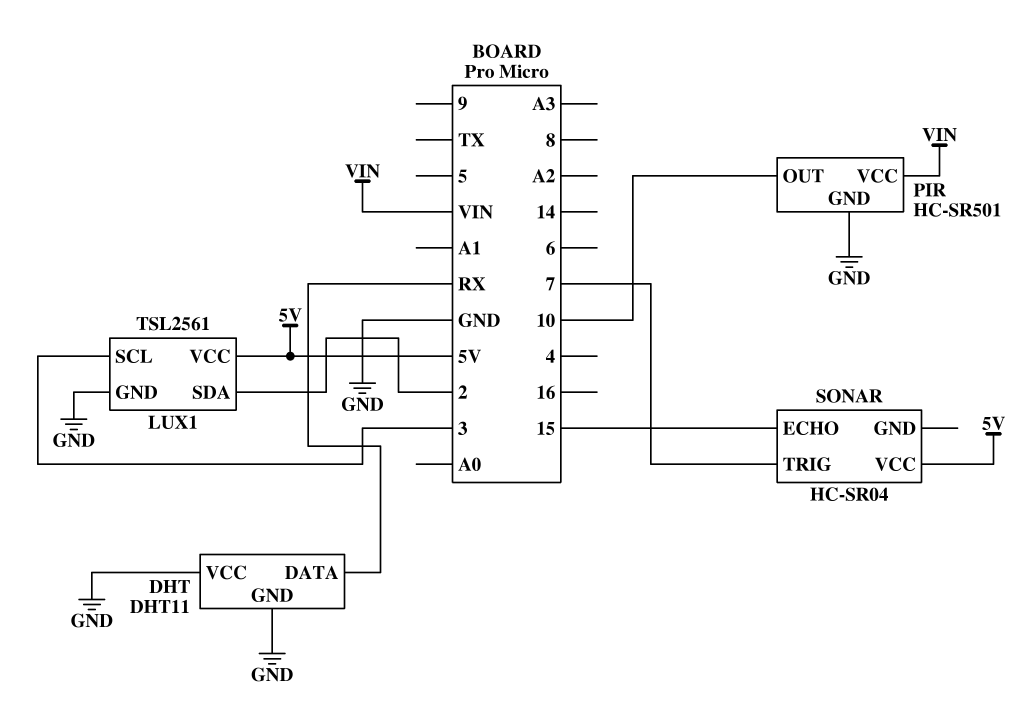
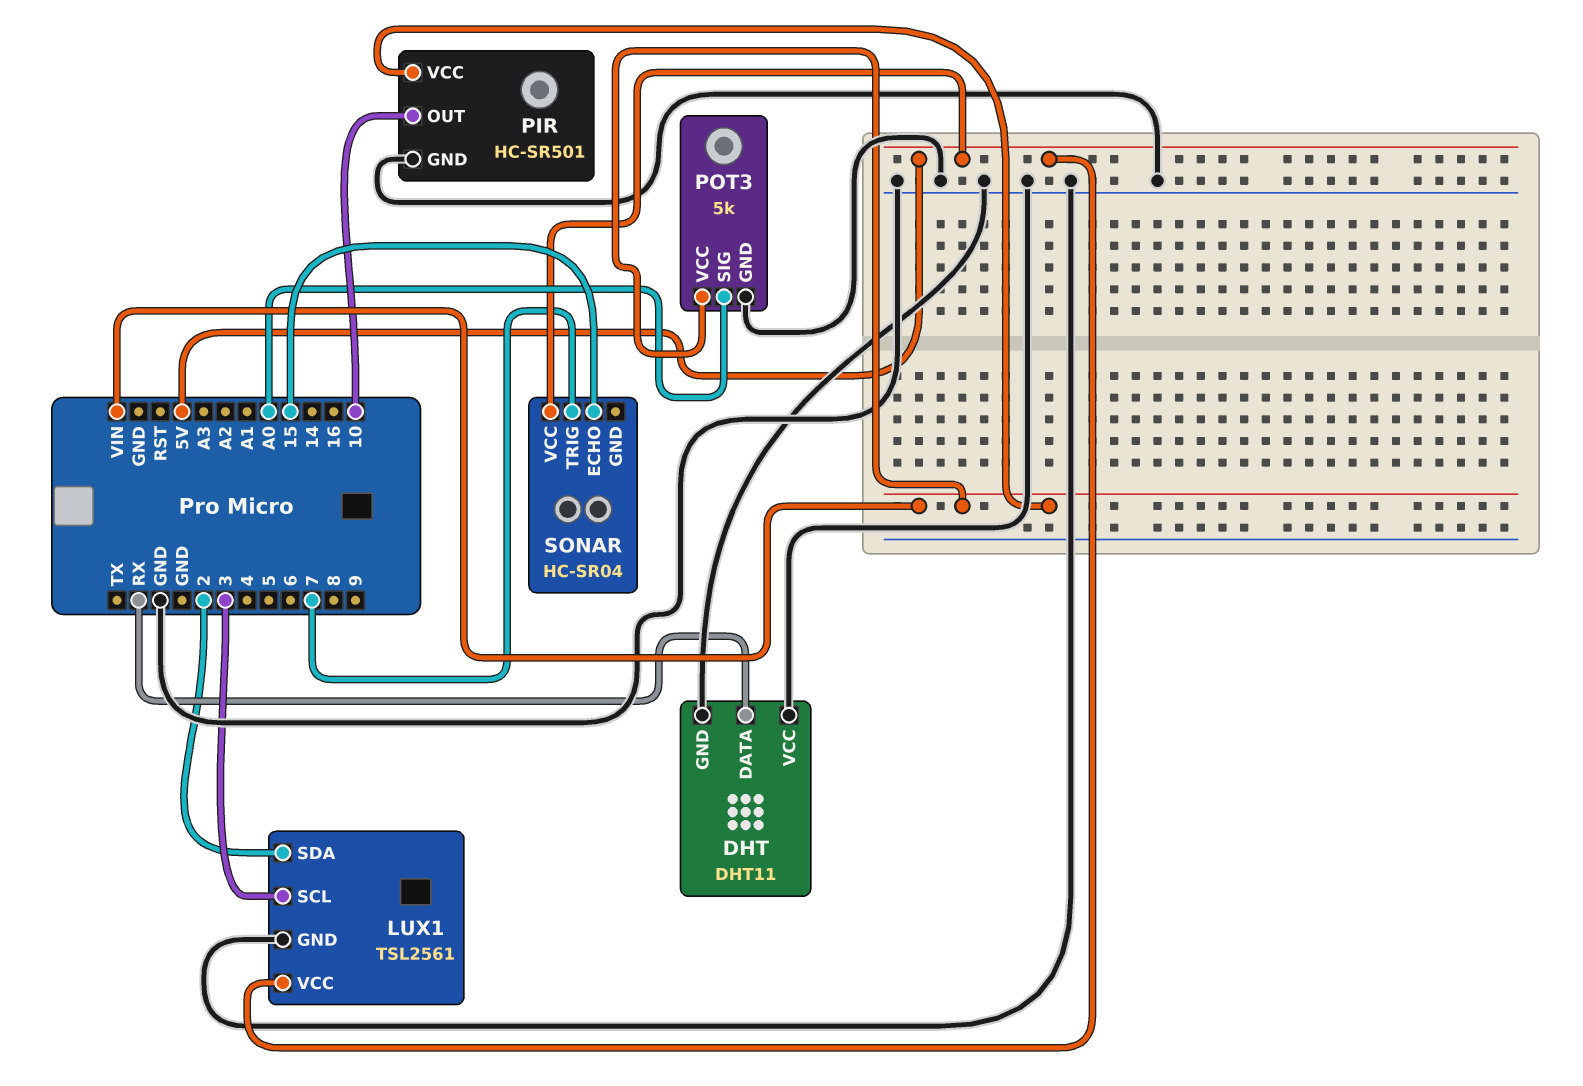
POT3: none -> 5k
POT3 pin GND: none -> GND
POT3 pin SIG: none -> A0
POT3 pin VCC: none -> VIN

